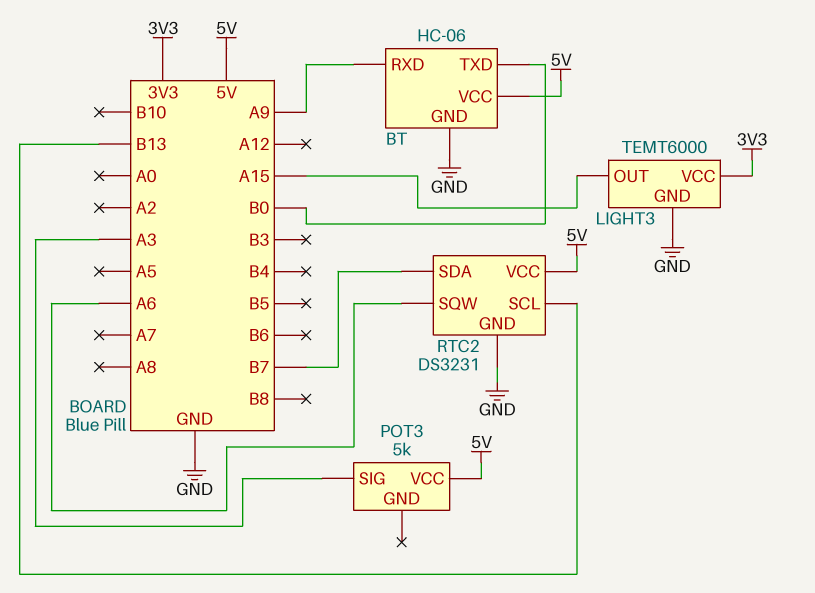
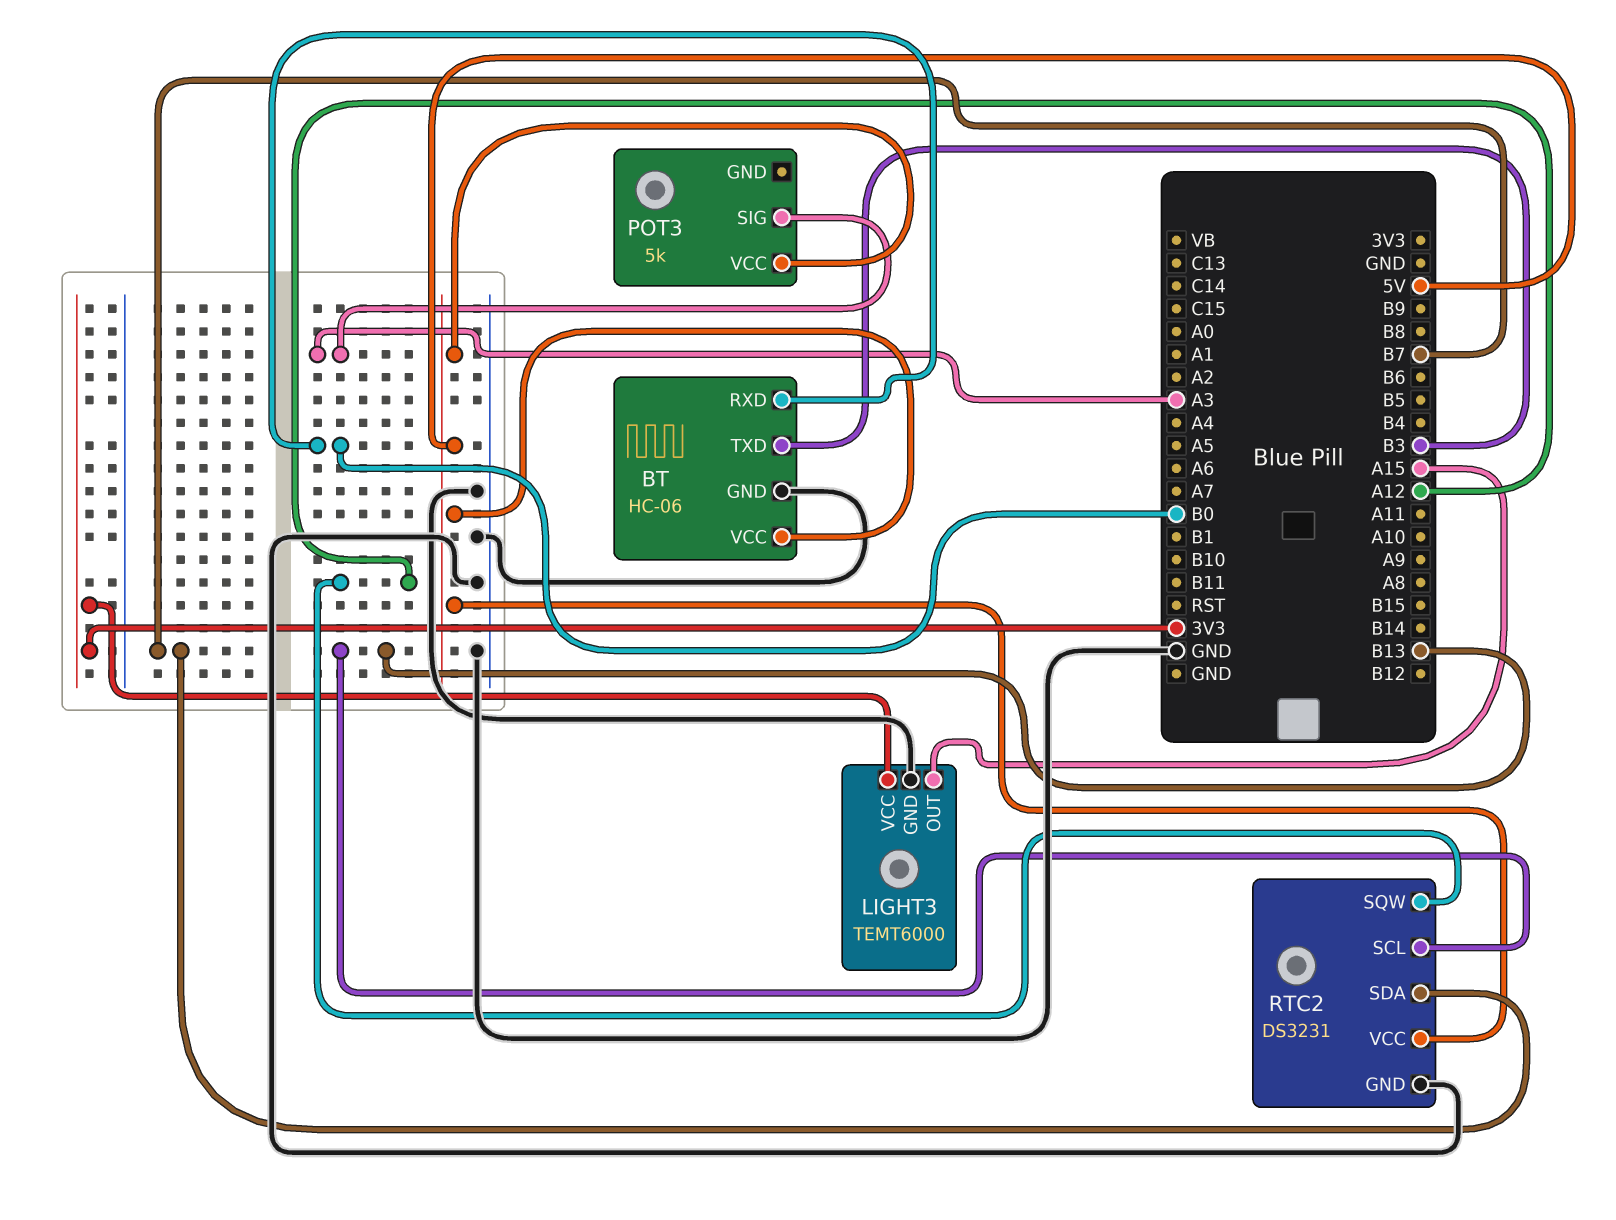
BT pin RXD: A9 -> B0
BT pin TXD: B0 -> B3
RTC2 pin SQW: A6 -> A12

